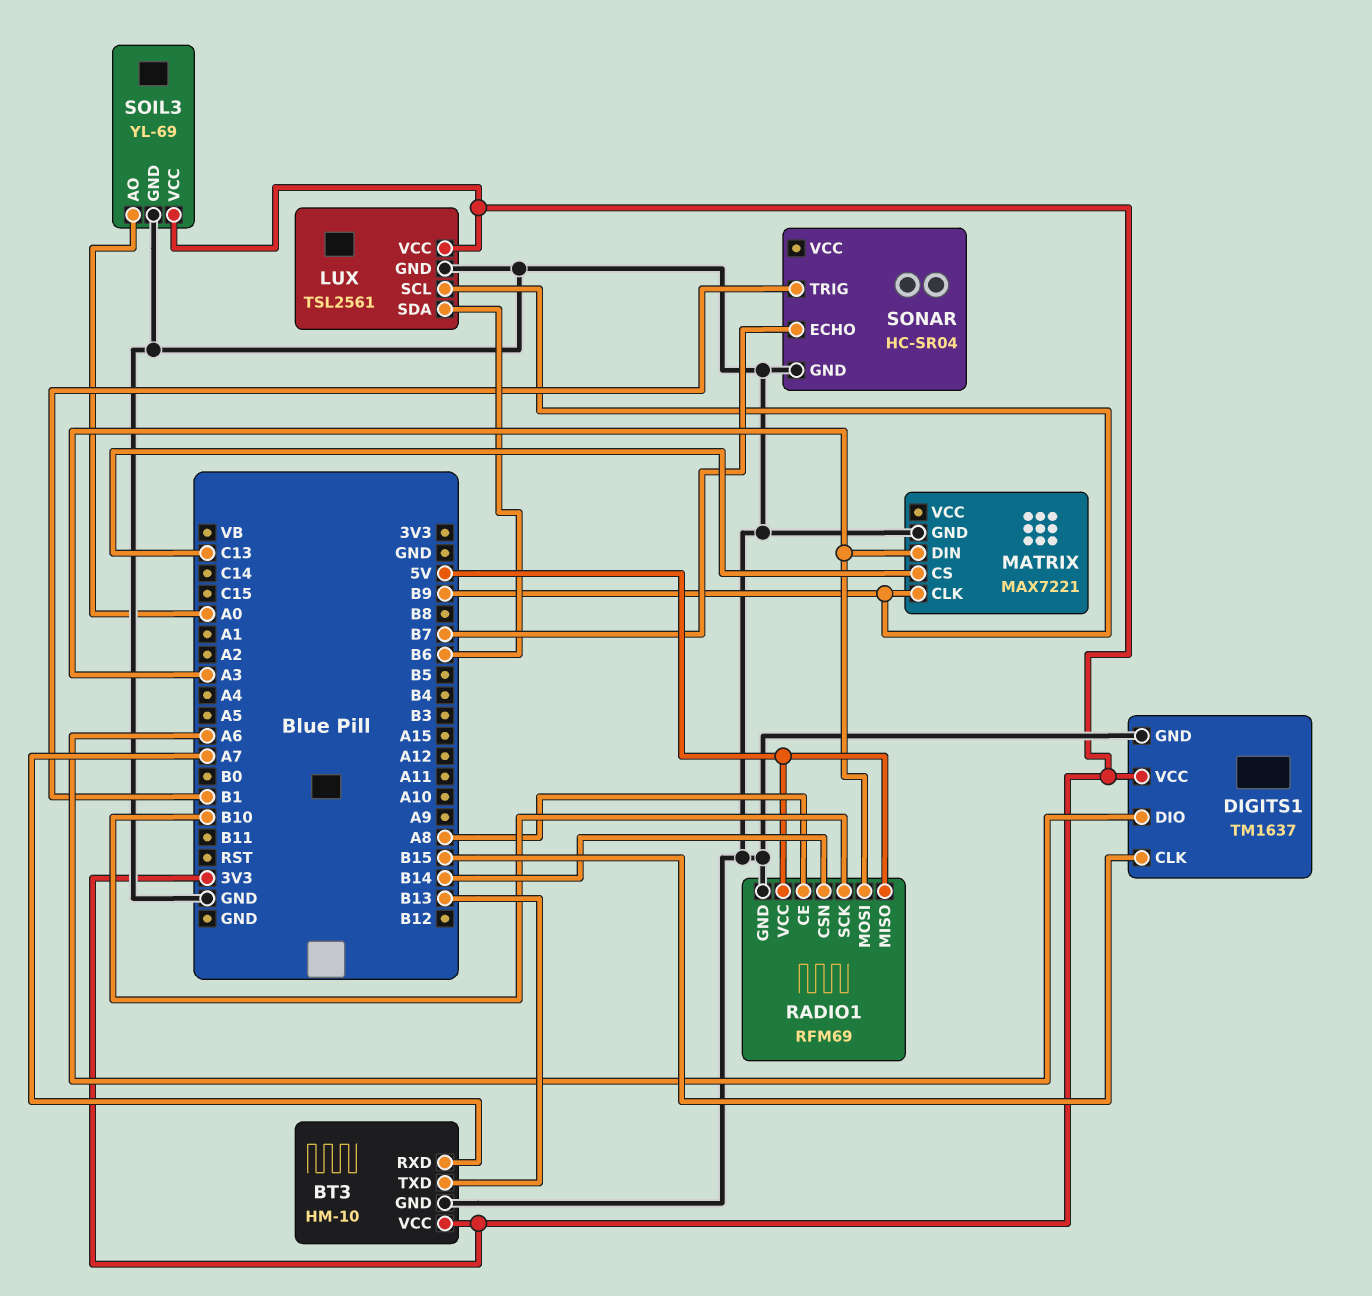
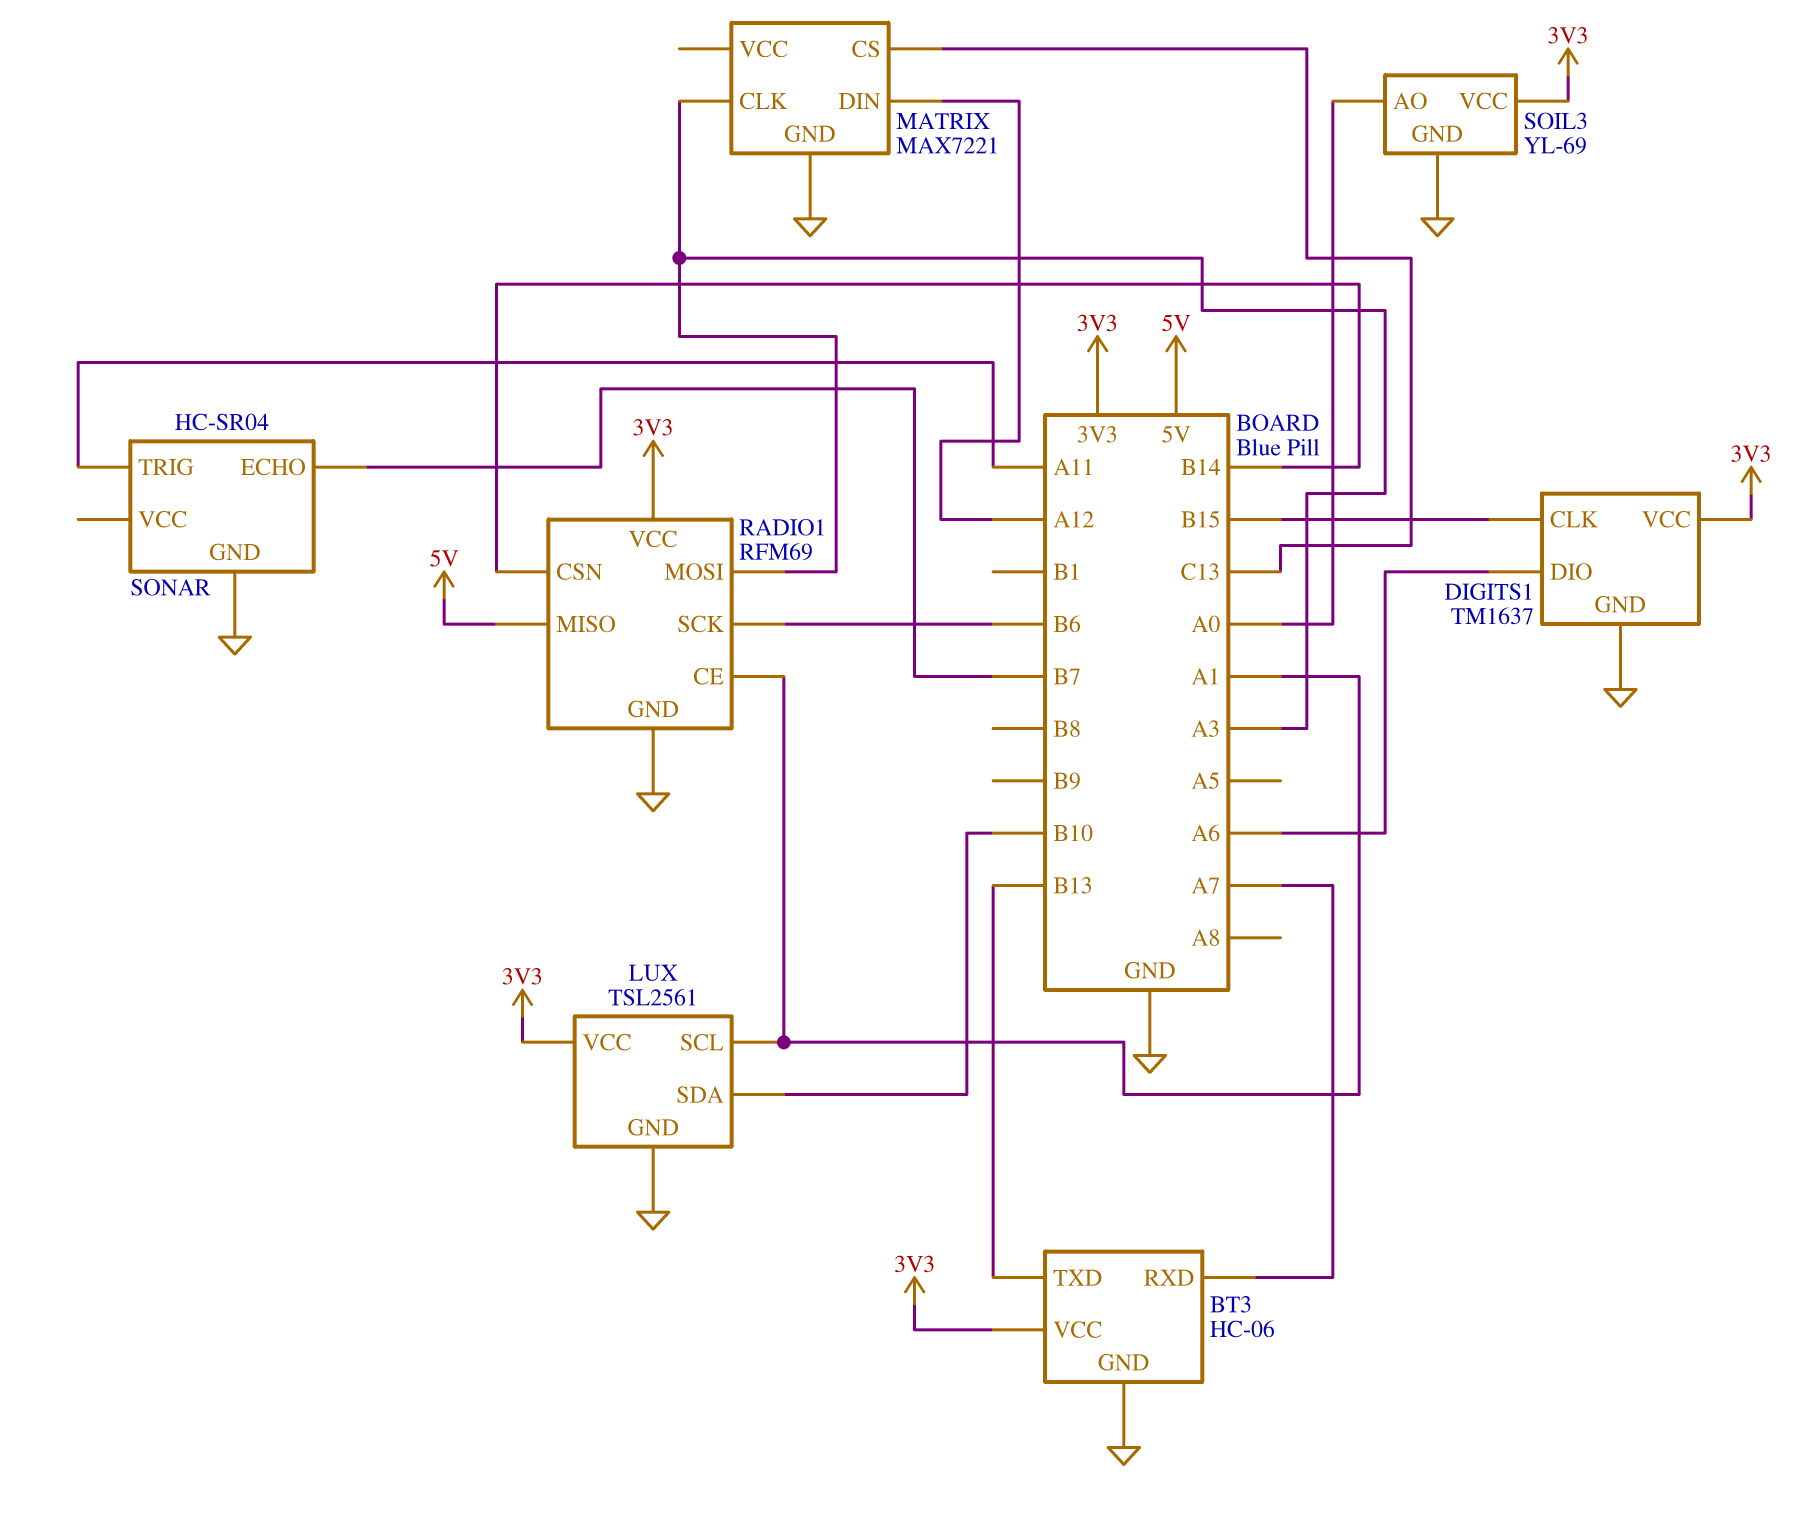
BT3: HM-10 -> HC-06
LUX pin SCL: B9 -> A1
LUX pin SDA: B6 -> B10
MATRIX pin CLK: B9 -> A3
MATRIX pin DIN: A3 -> A12
RADIO1 pin CE: A8 -> A1
RADIO1 pin SCK: B10 -> B6
RADIO1 pin VCC: 5V -> 3V3
SONAR pin TRIG: B1 -> A11

